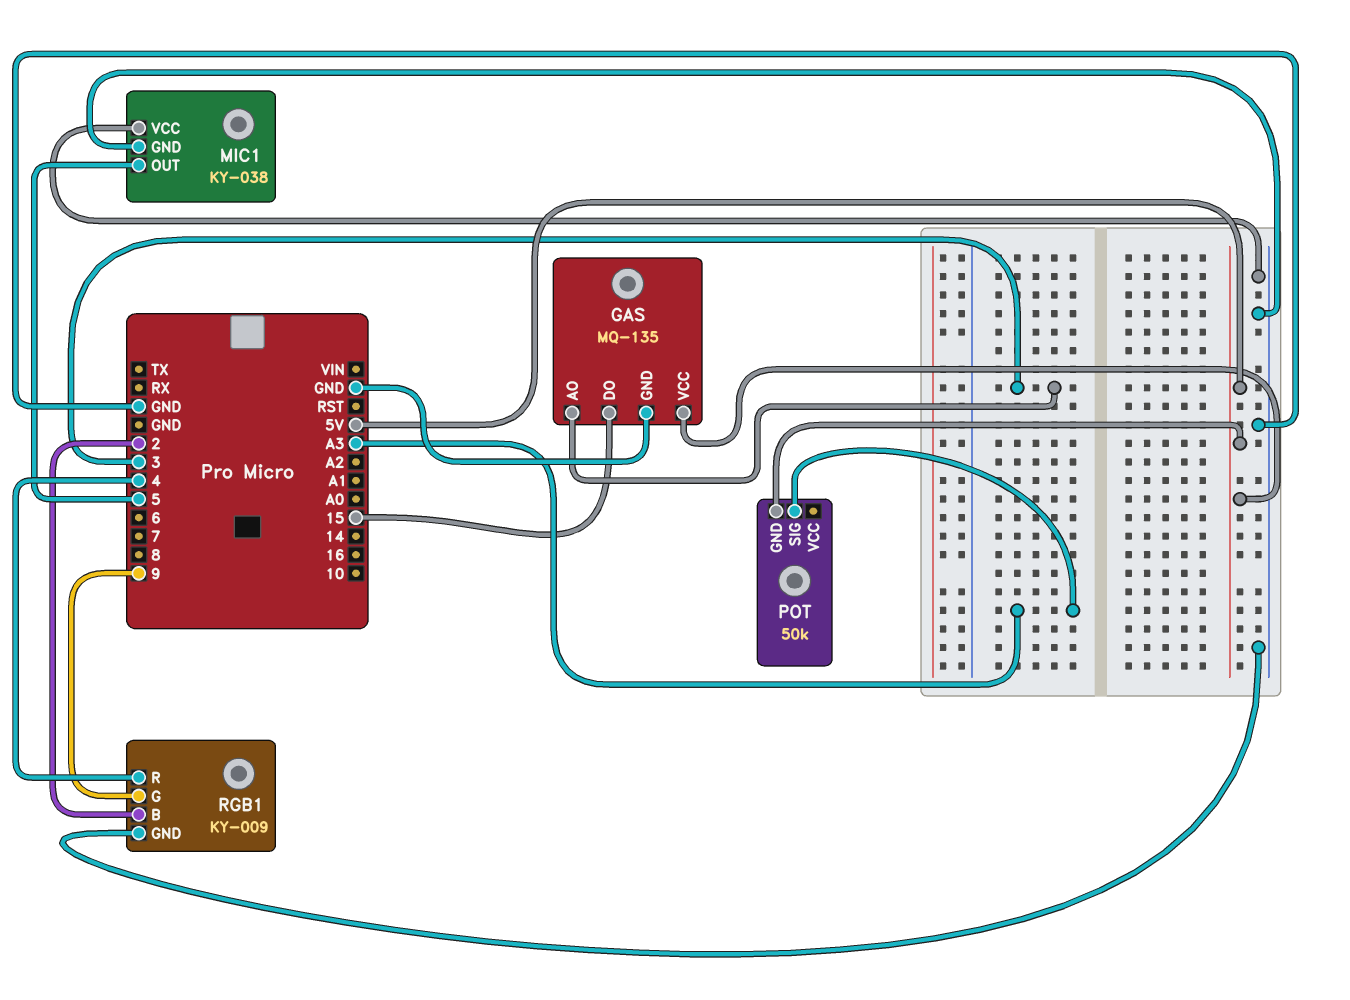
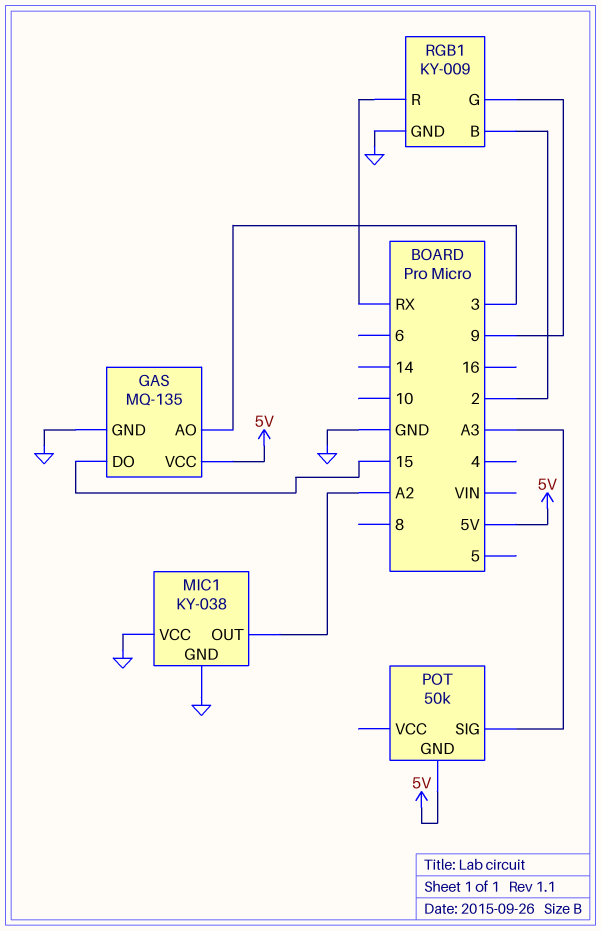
MIC1 pin OUT: 5 -> A2
RGB1 pin R: 4 -> RX

